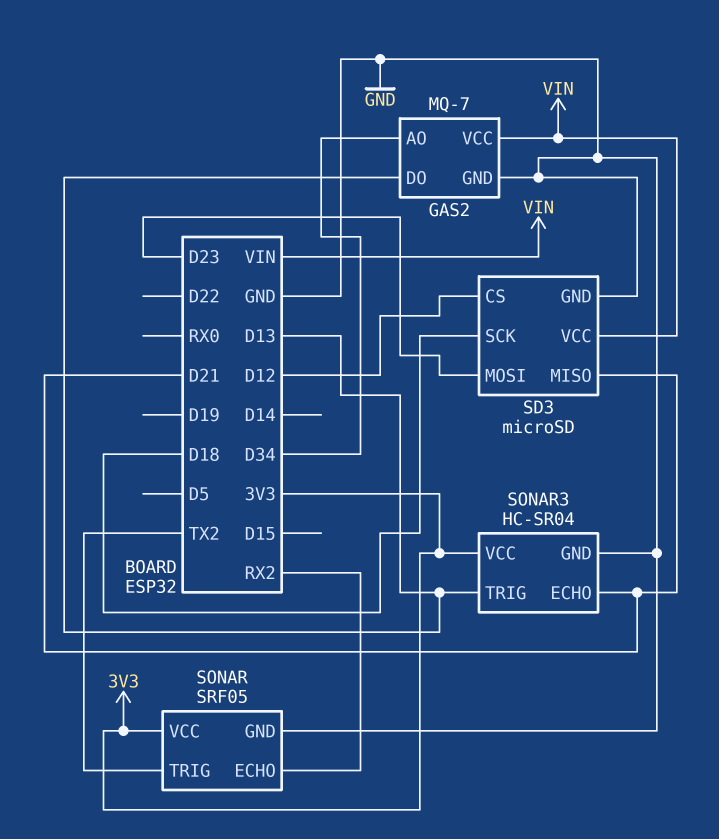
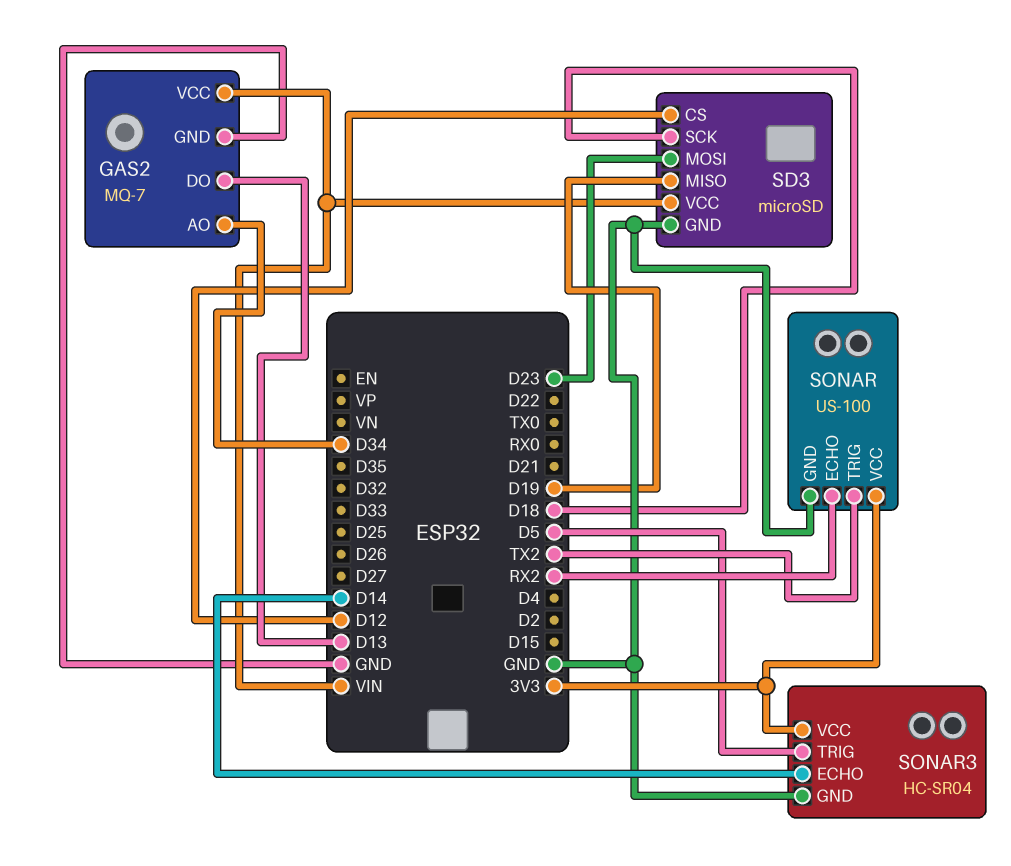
SD3 pin MISO: D21 -> D19
SONAR: SRF05 -> US-100
SONAR3 pin ECHO: D21 -> D14
SONAR3 pin TRIG: D13 -> D5

